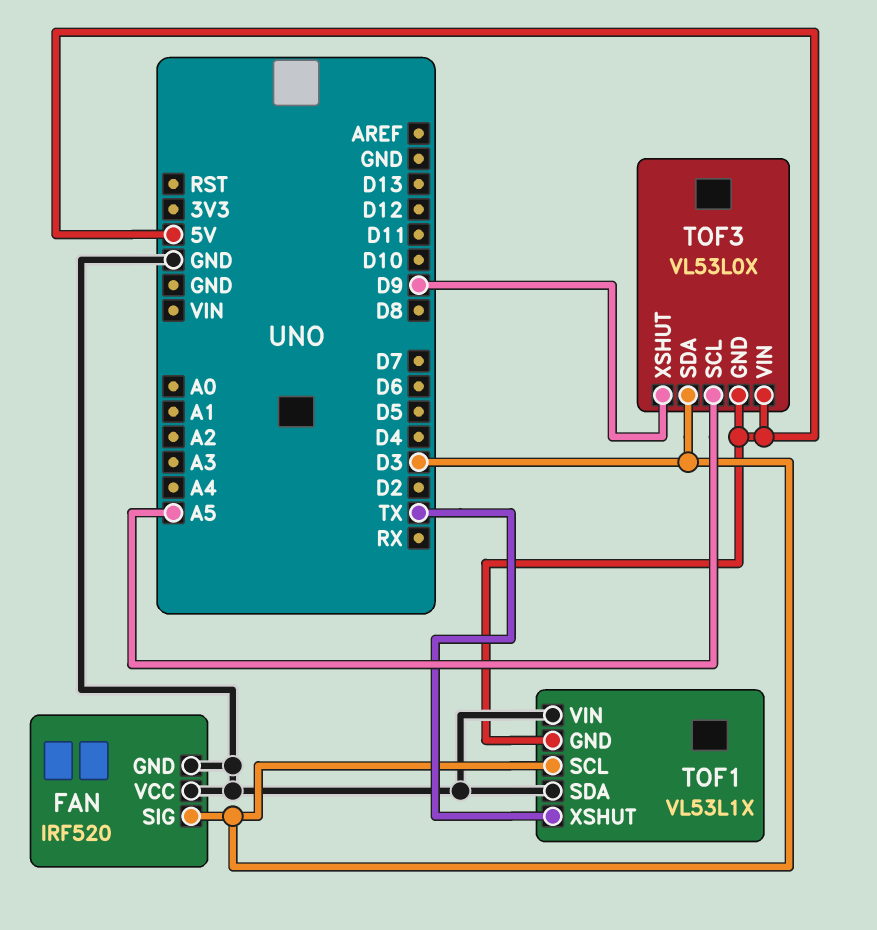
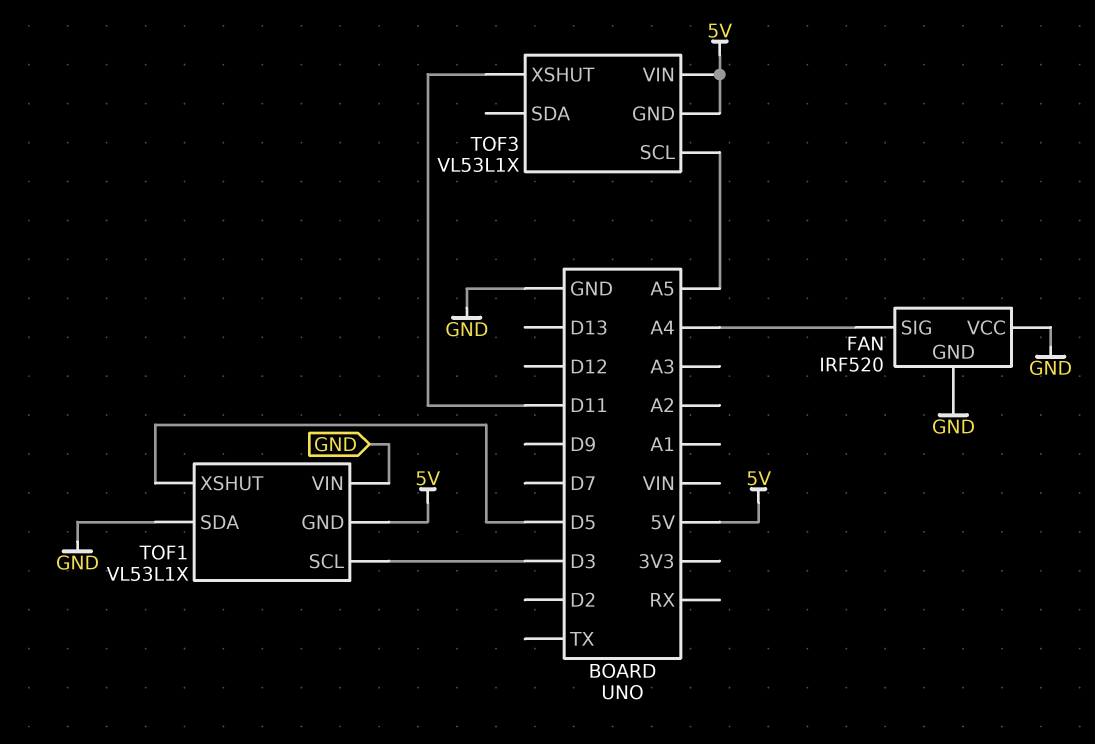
FAN pin SIG: D3 -> A4
TOF1 pin XSHUT: TX -> D5
TOF3: VL53L0X -> VL53L1X
TOF3 pin SDA: D3 -> none
TOF3 pin XSHUT: D9 -> D11

